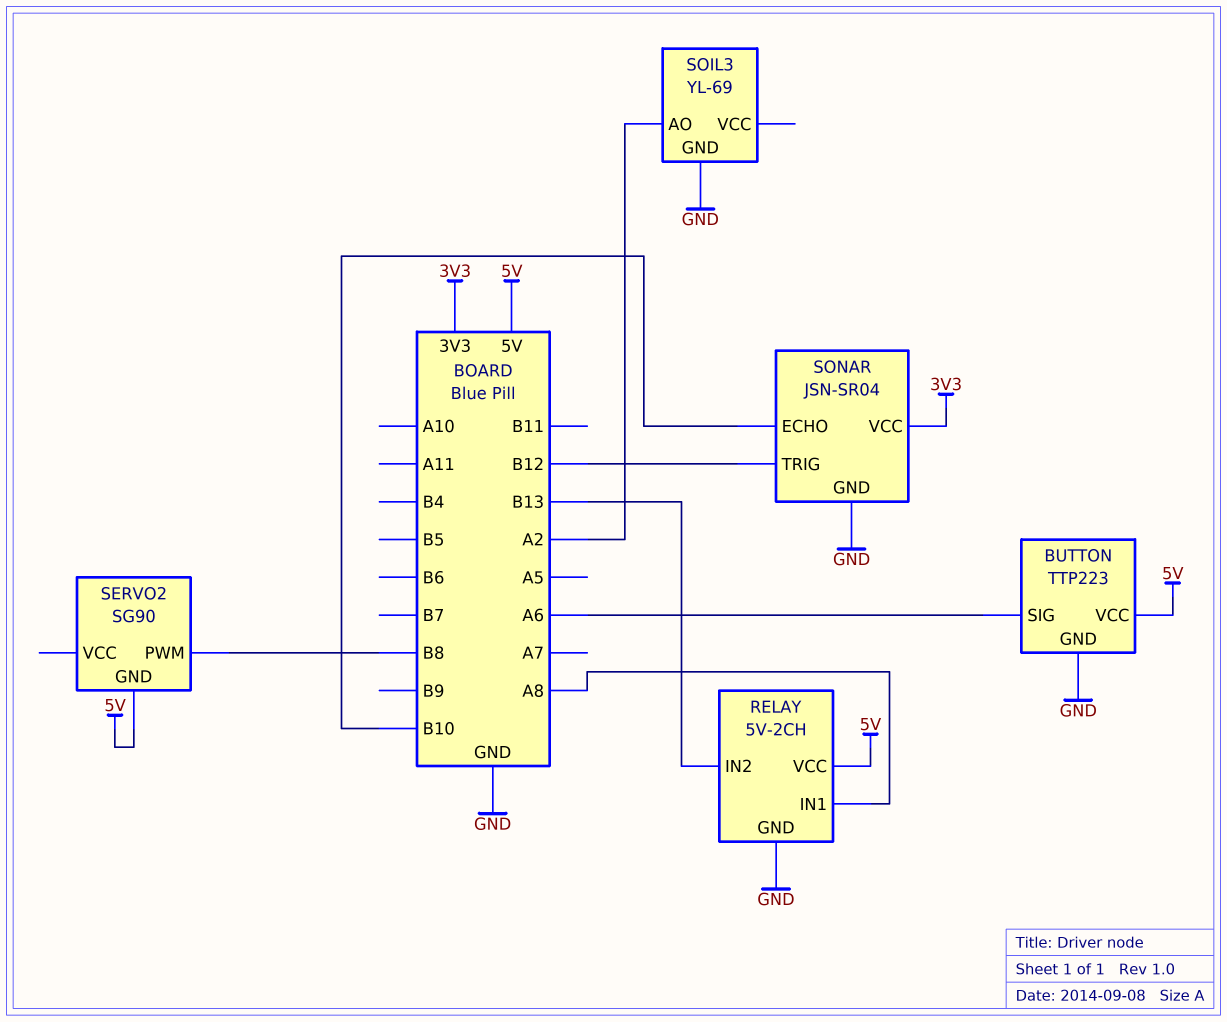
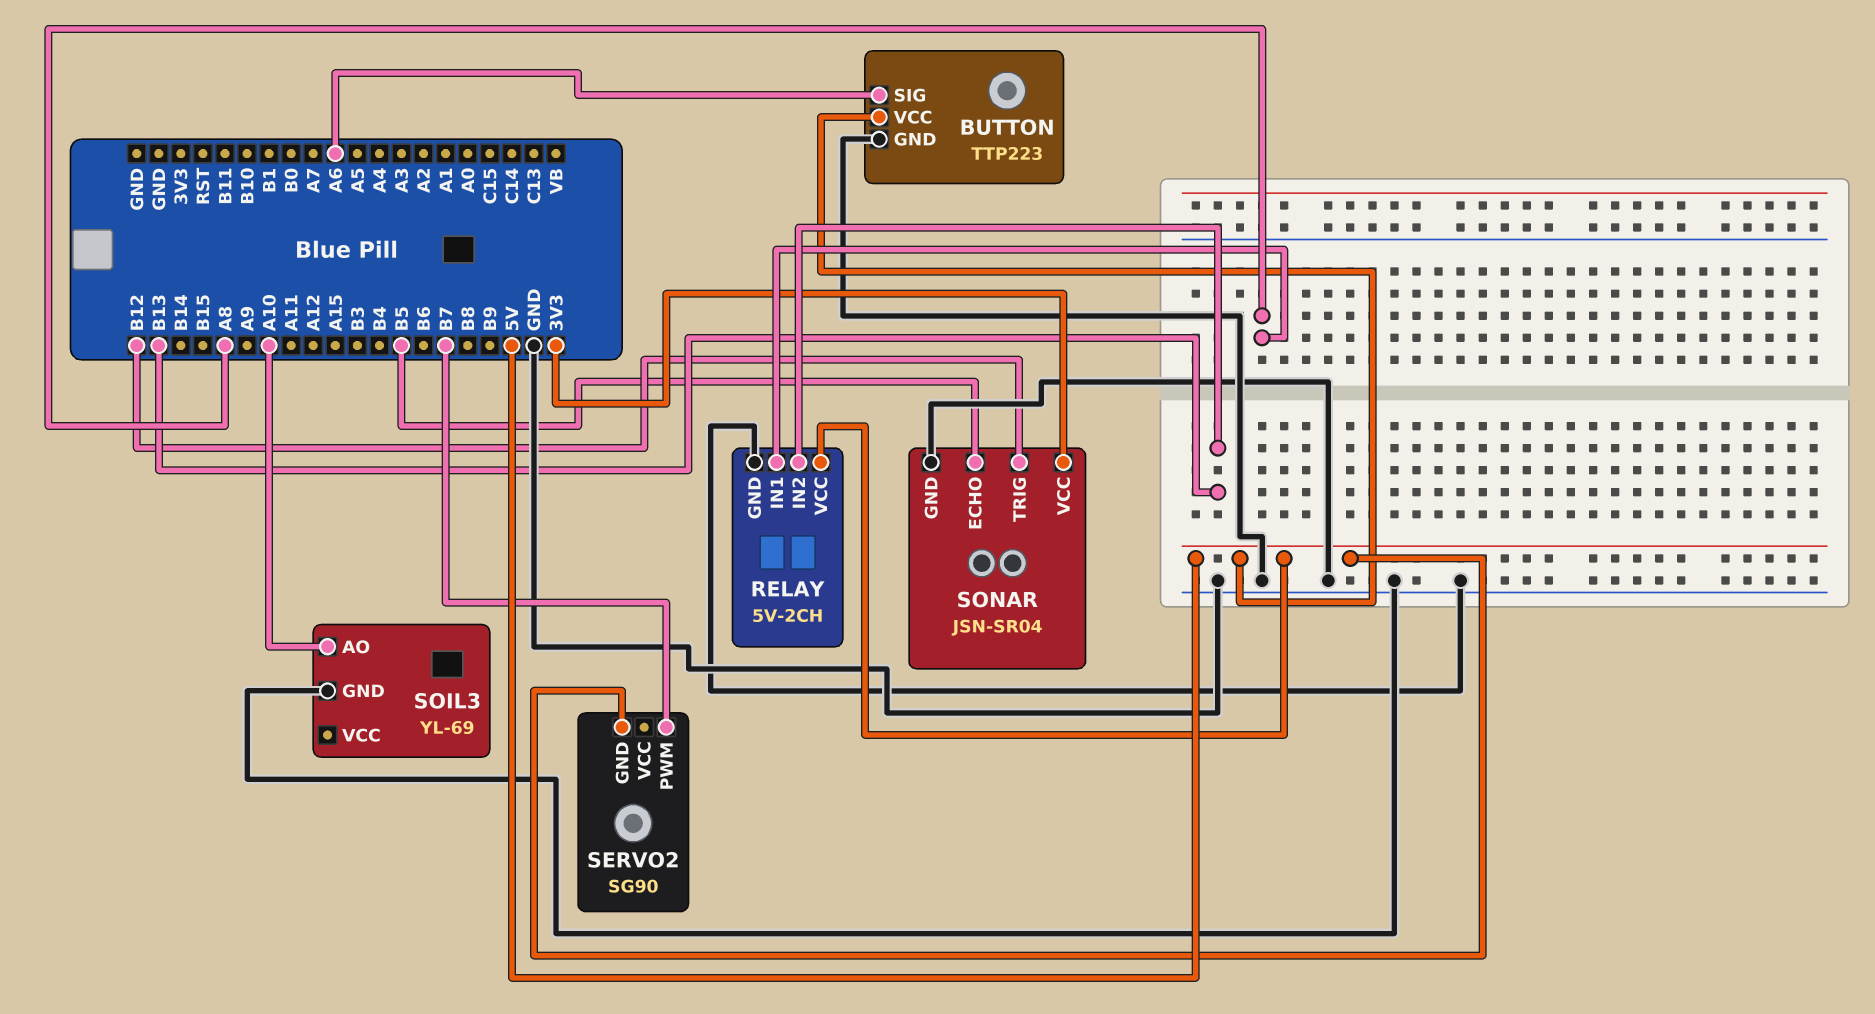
SERVO2 pin PWM: B8 -> B7
SOIL3 pin AO: A2 -> A10
SONAR pin ECHO: B10 -> B5

